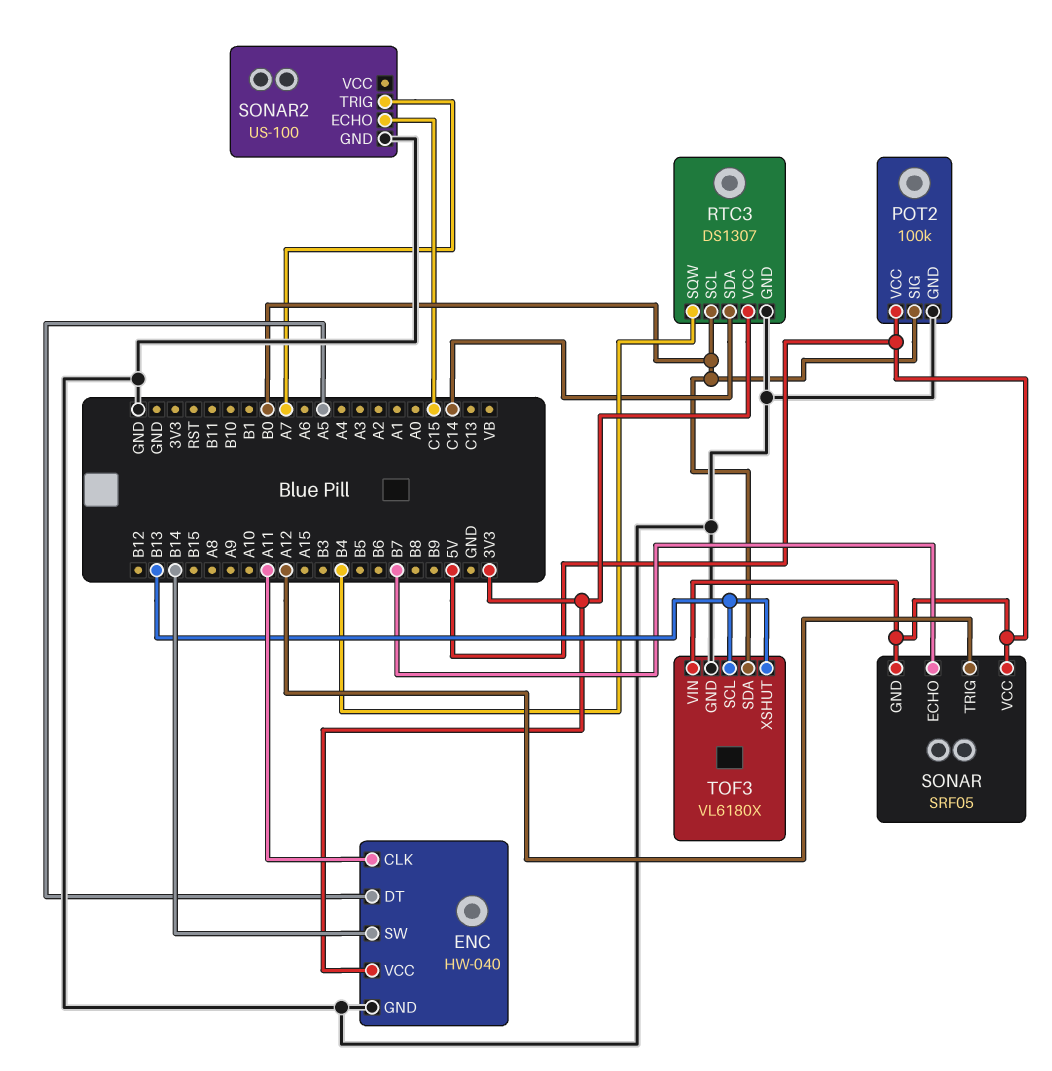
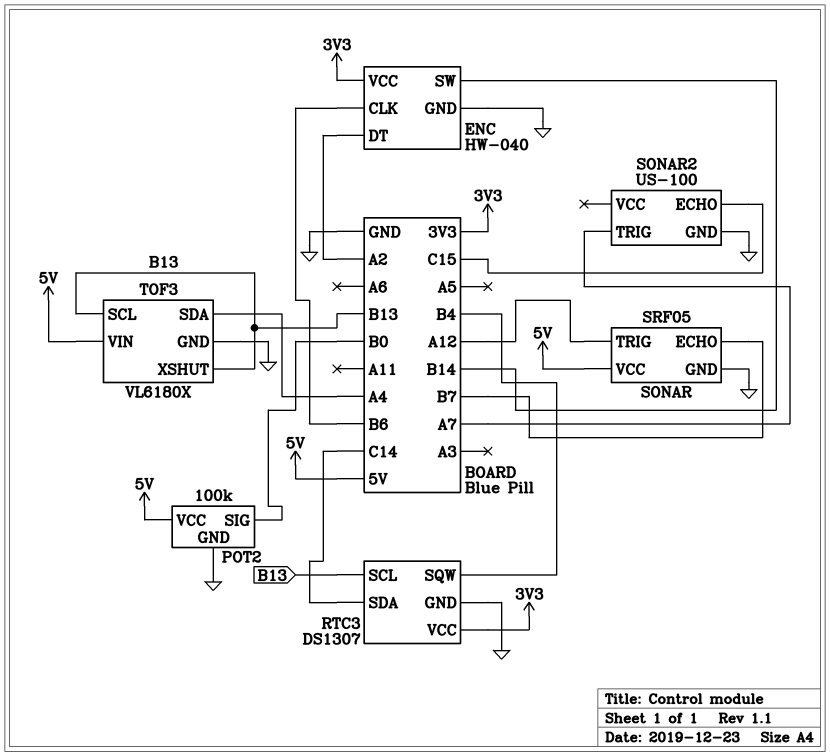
ENC pin CLK: A11 -> B6
ENC pin DT: A5 -> A2
RTC3 pin SCL: B0 -> B13
SONAR pin GND: 5V -> GND
TOF3 pin SDA: B0 -> A4

